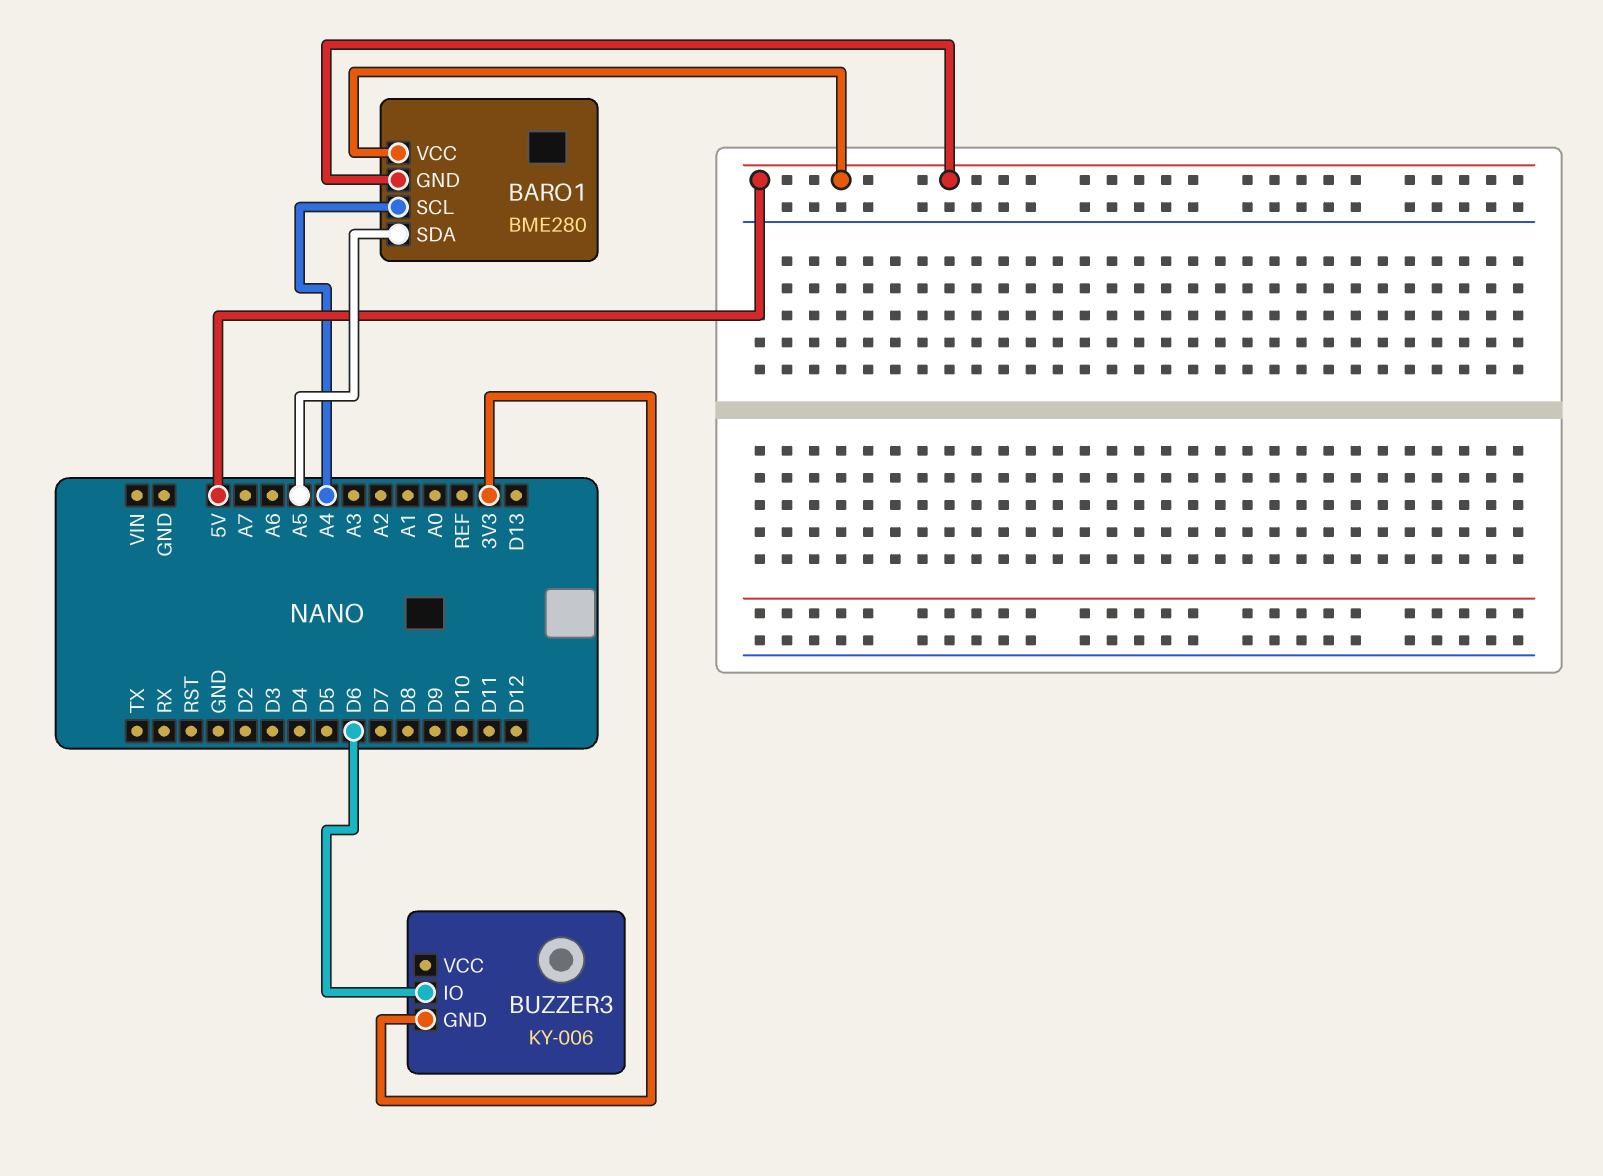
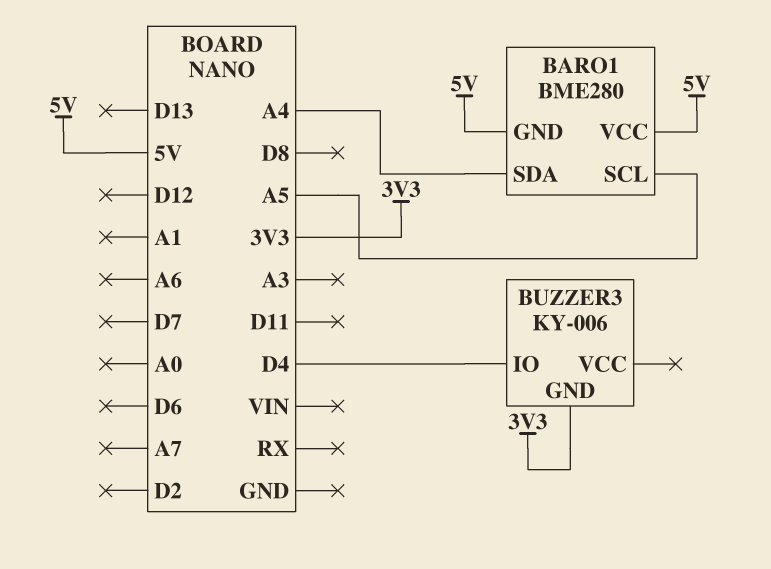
BARO1 pin SCL: A4 -> A5
BARO1 pin SDA: A5 -> A4
BUZZER3 pin IO: D6 -> D4

